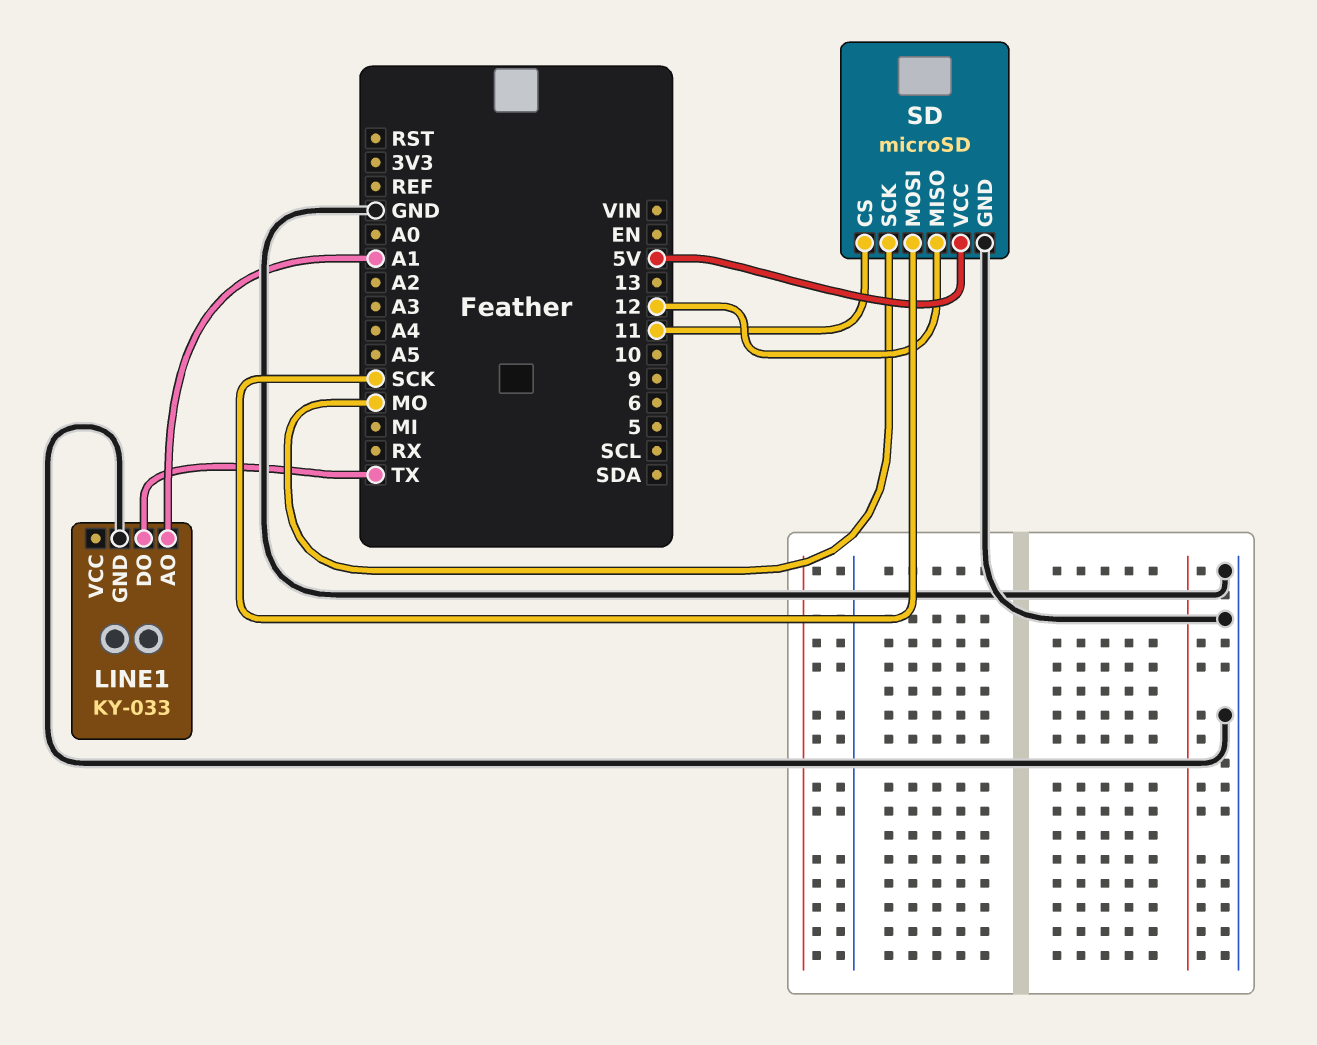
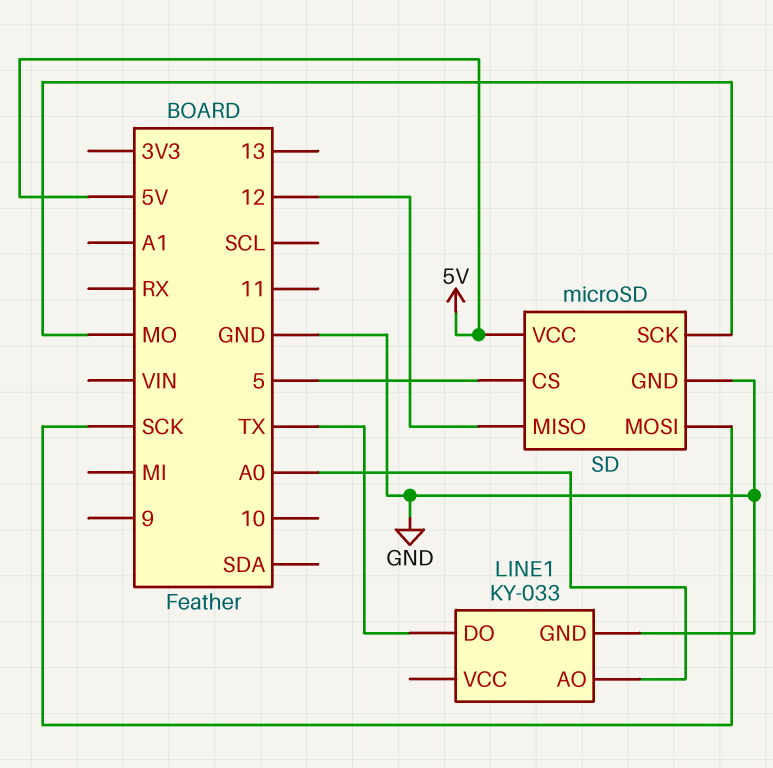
LINE1 pin AO: A1 -> A0
SD pin CS: 11 -> 5

